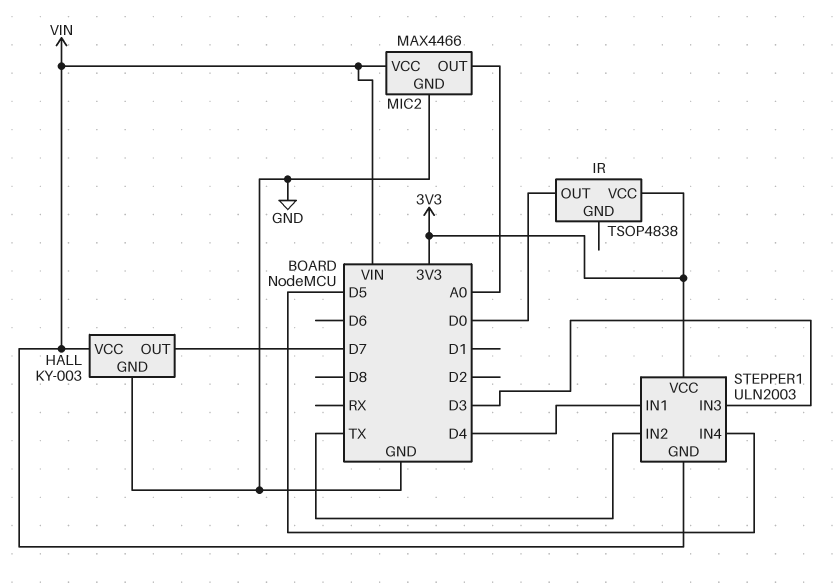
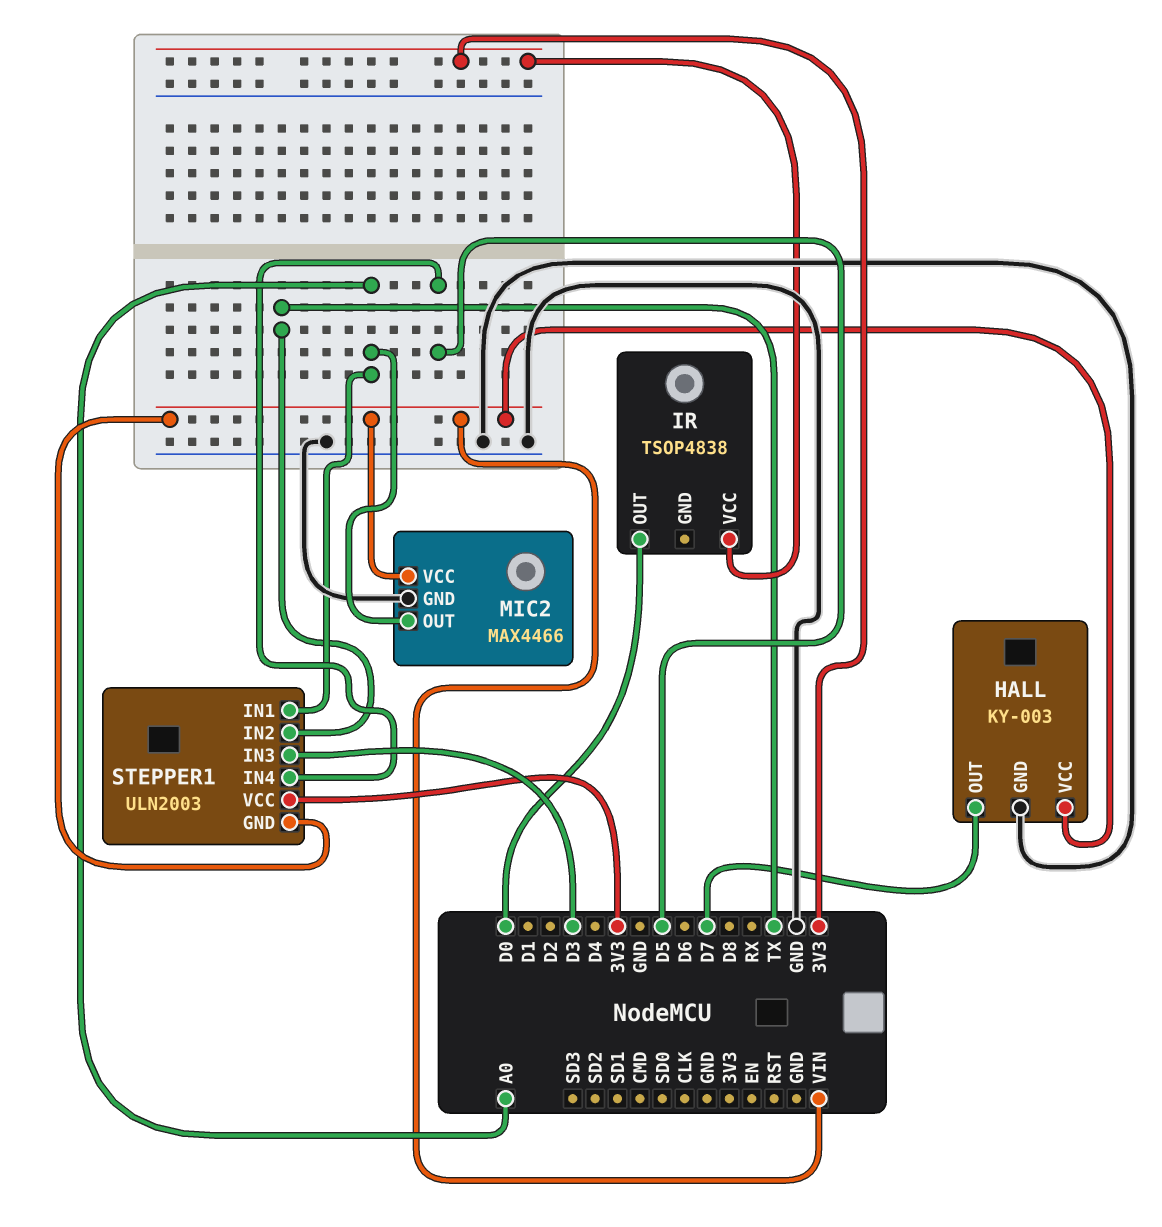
STEPPER1 pin IN1: D4 -> A0

